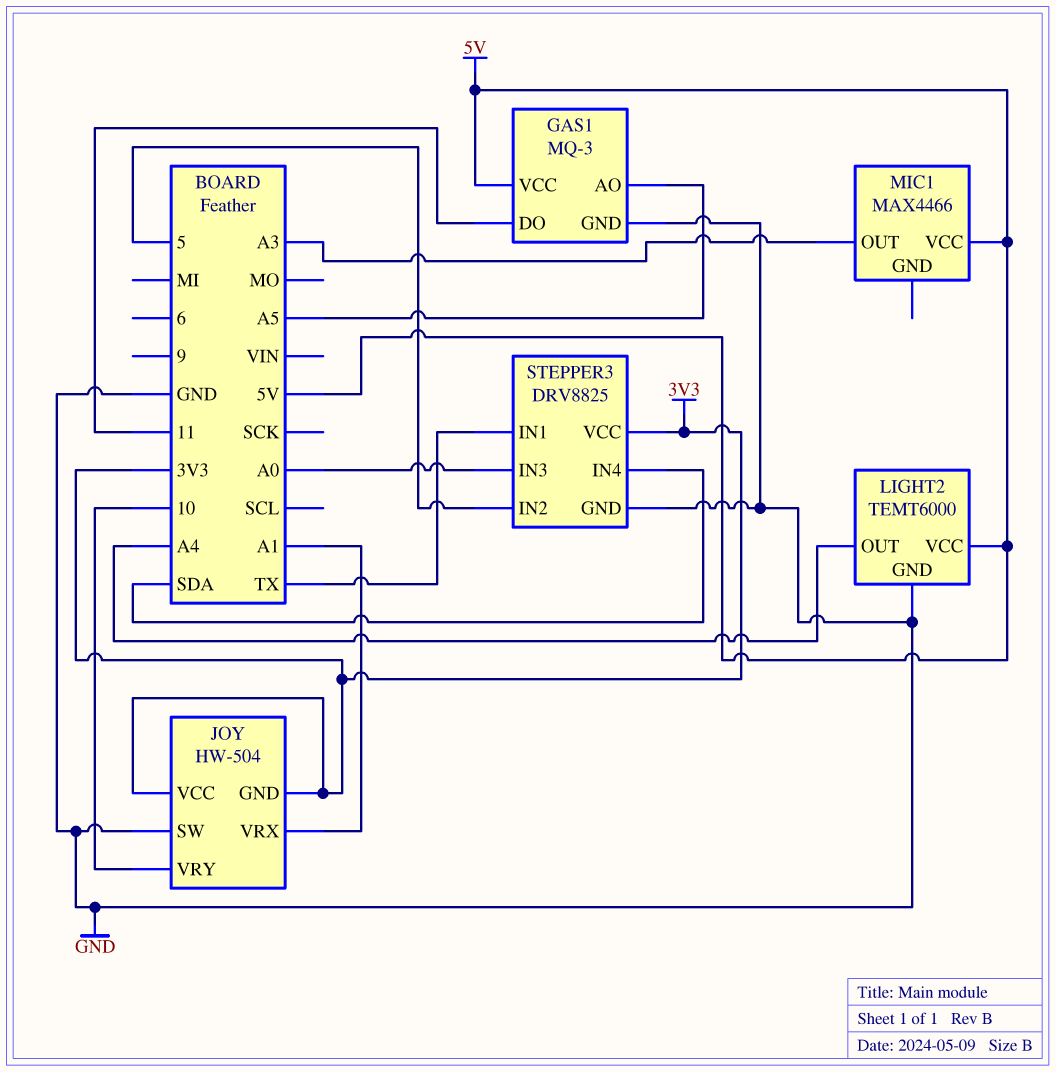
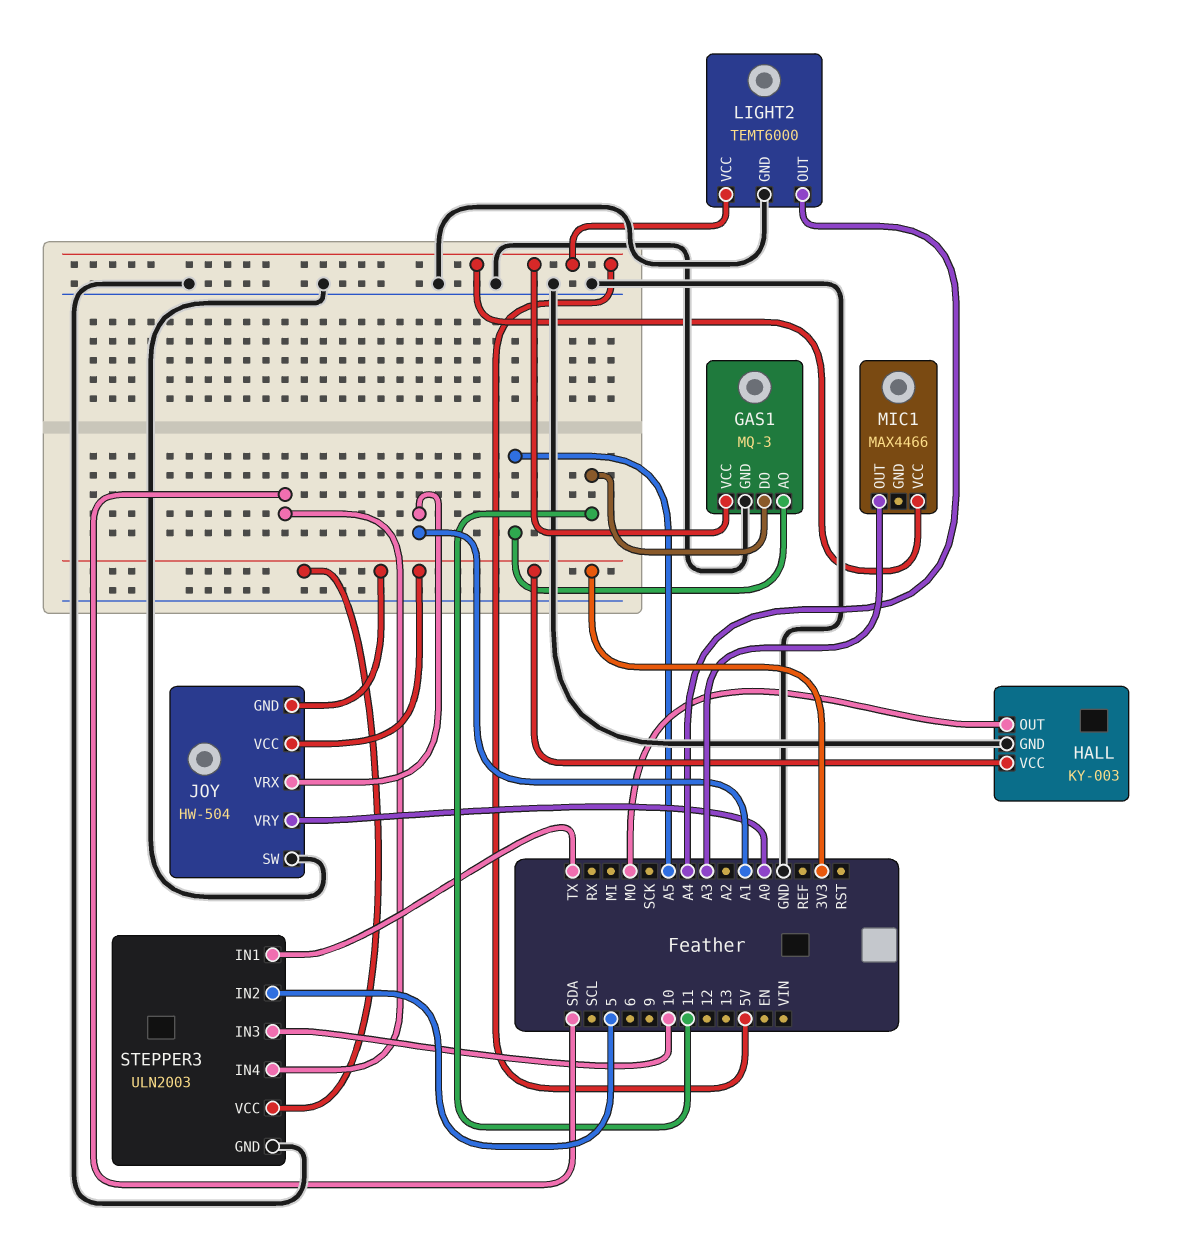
HALL: none -> KY-003
HALL pin GND: none -> GND
HALL pin OUT: none -> MO
HALL pin VCC: none -> 3V3
JOY pin VRY: 10 -> A0
STEPPER3: DRV8825 -> ULN2003
STEPPER3 pin IN3: A0 -> 10

